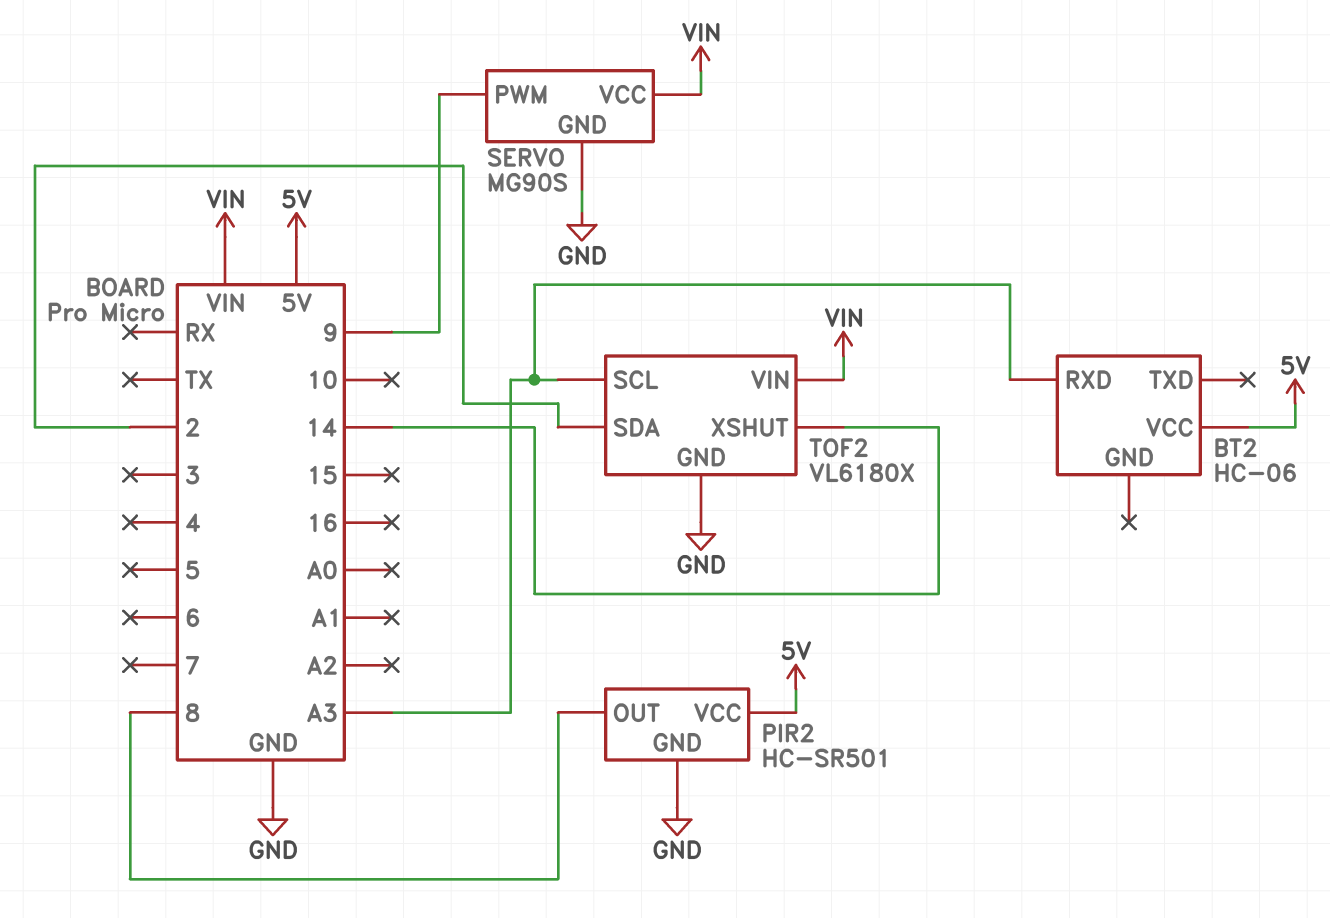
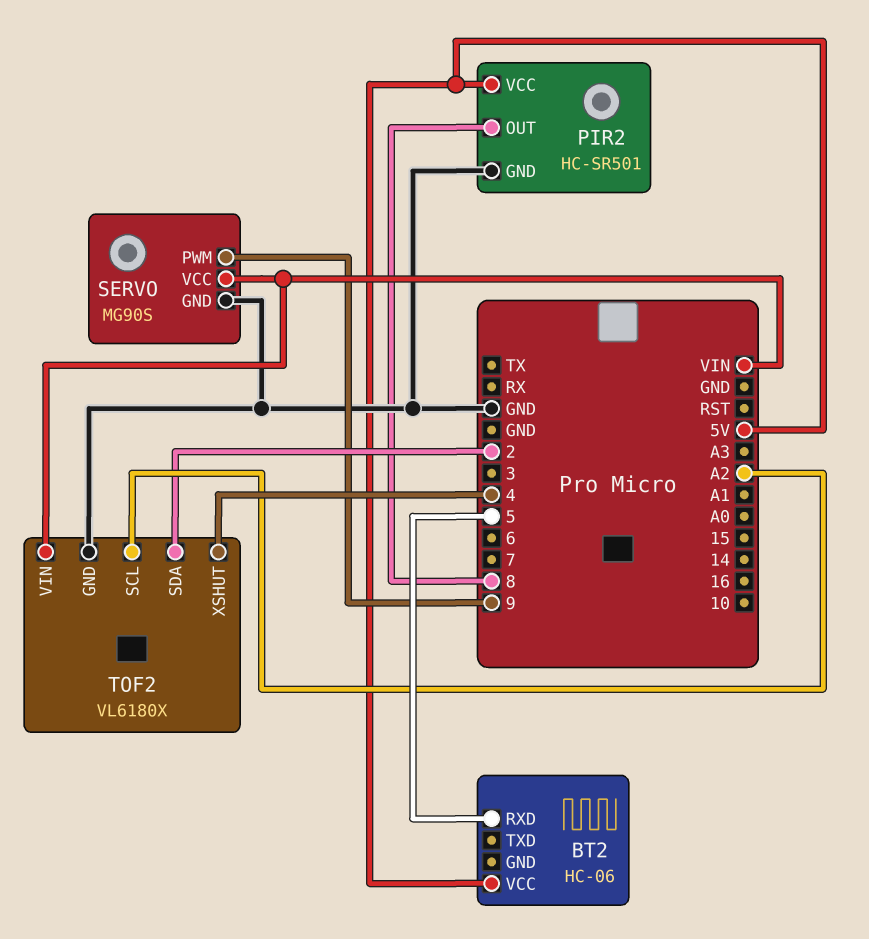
BT2 pin RXD: A3 -> 5
TOF2 pin SCL: A3 -> A2
TOF2 pin XSHUT: 14 -> 4

